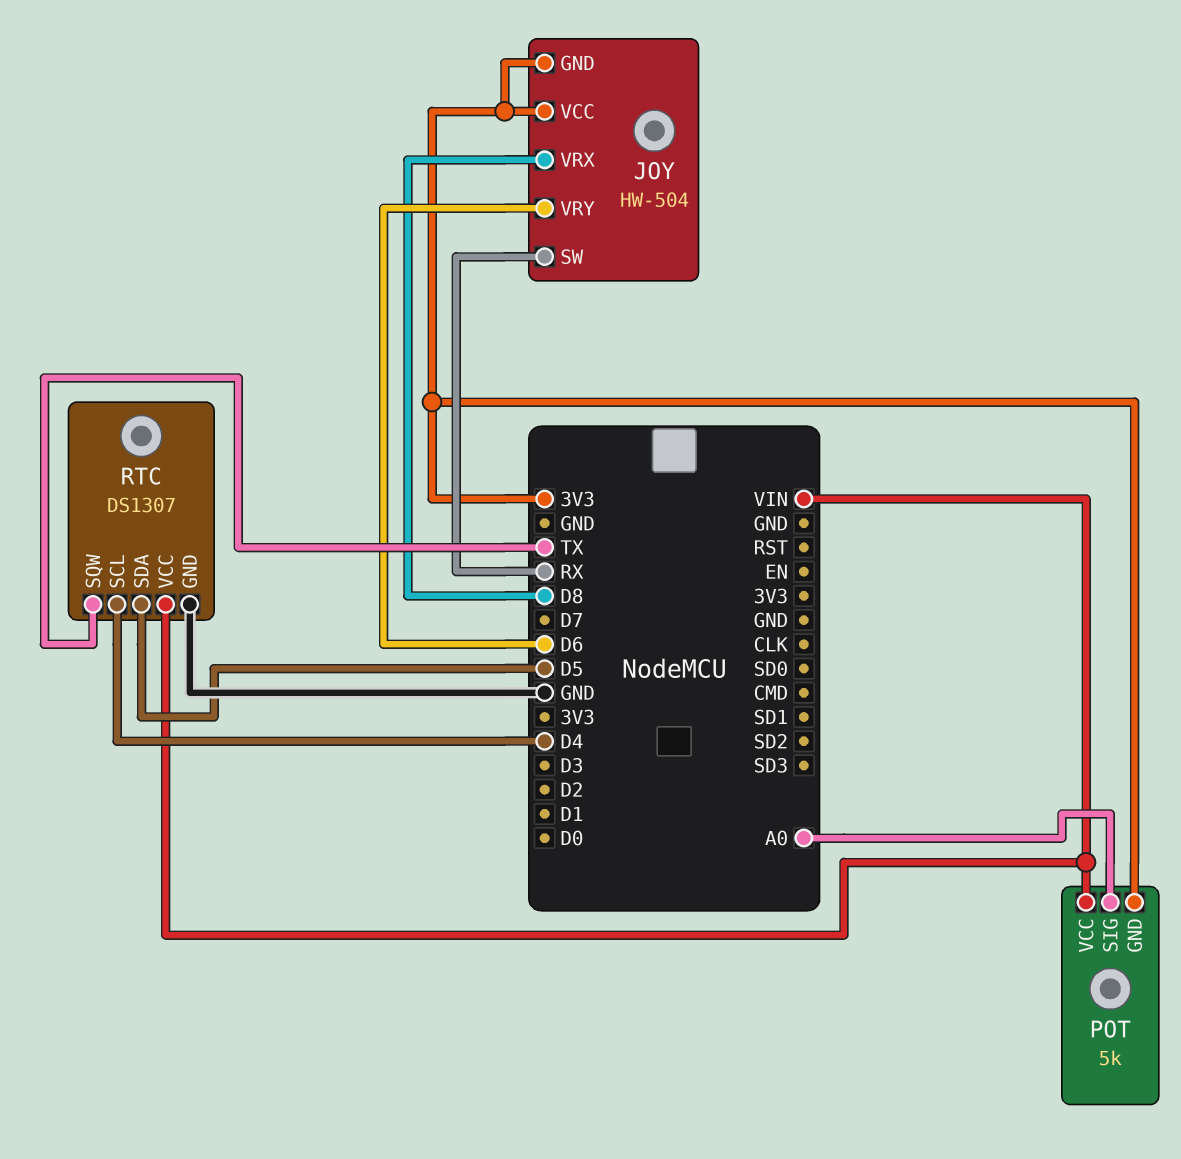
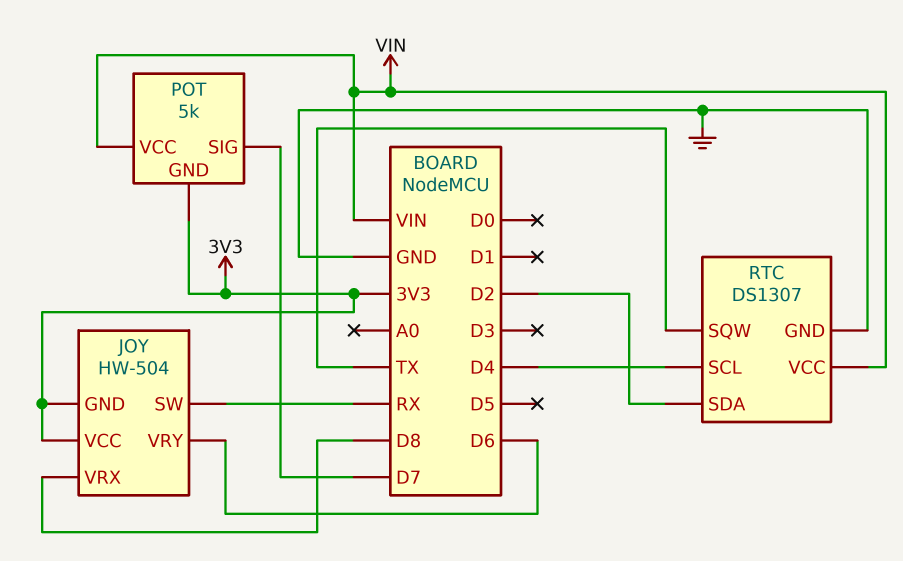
POT pin SIG: A0 -> D7
RTC pin SDA: D5 -> D2

